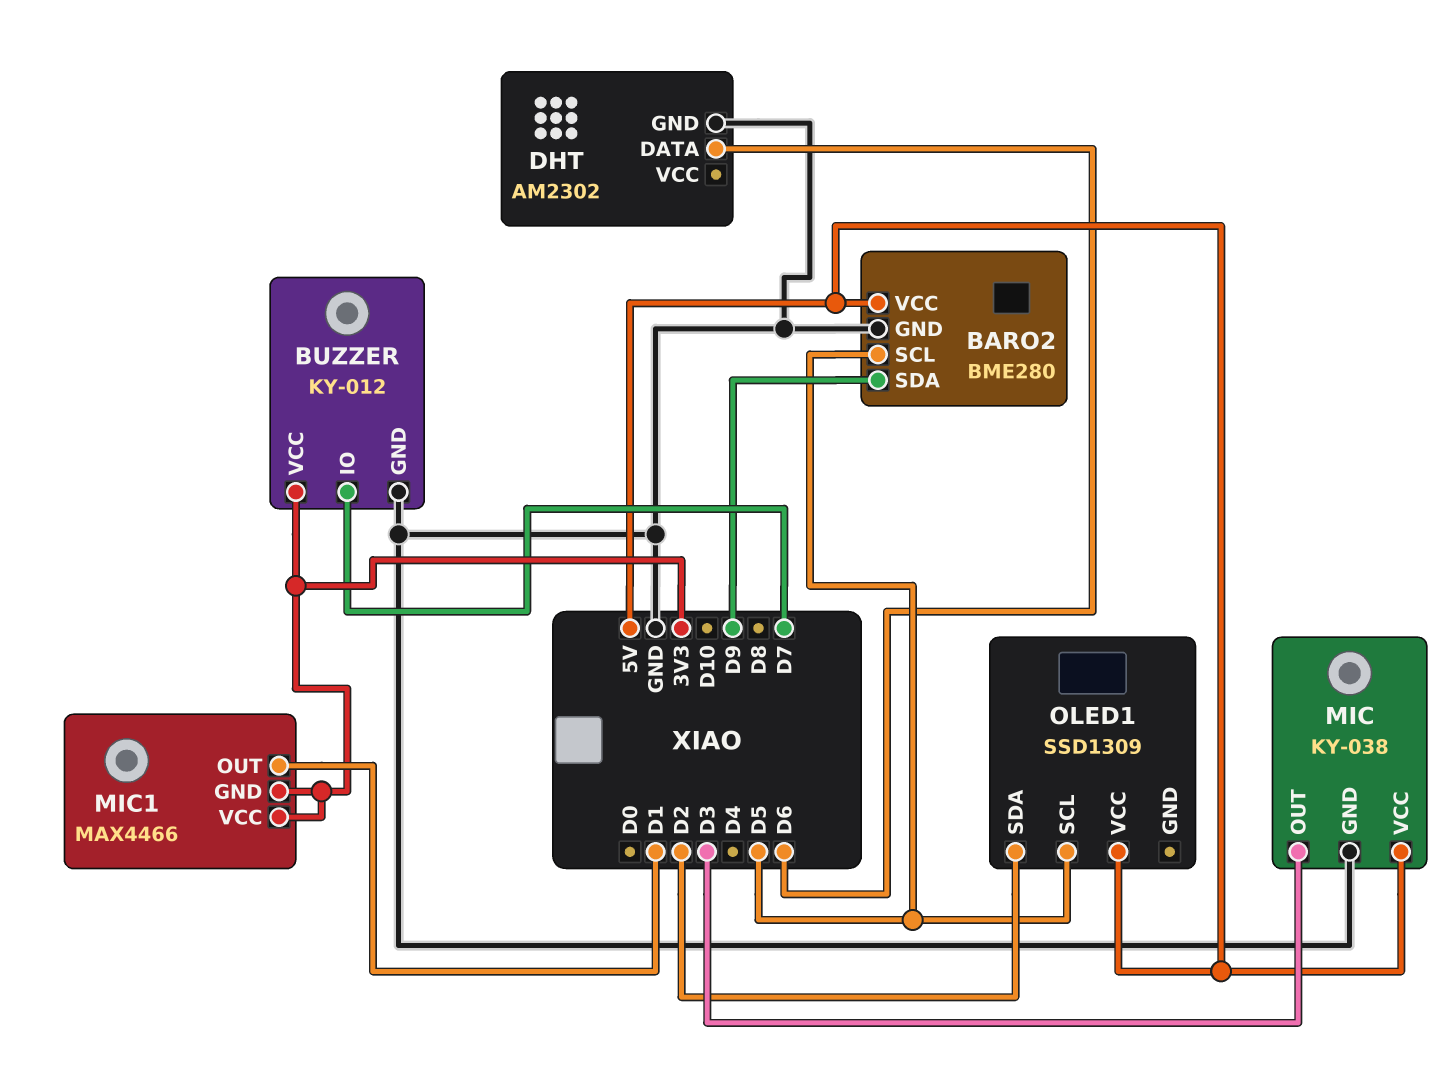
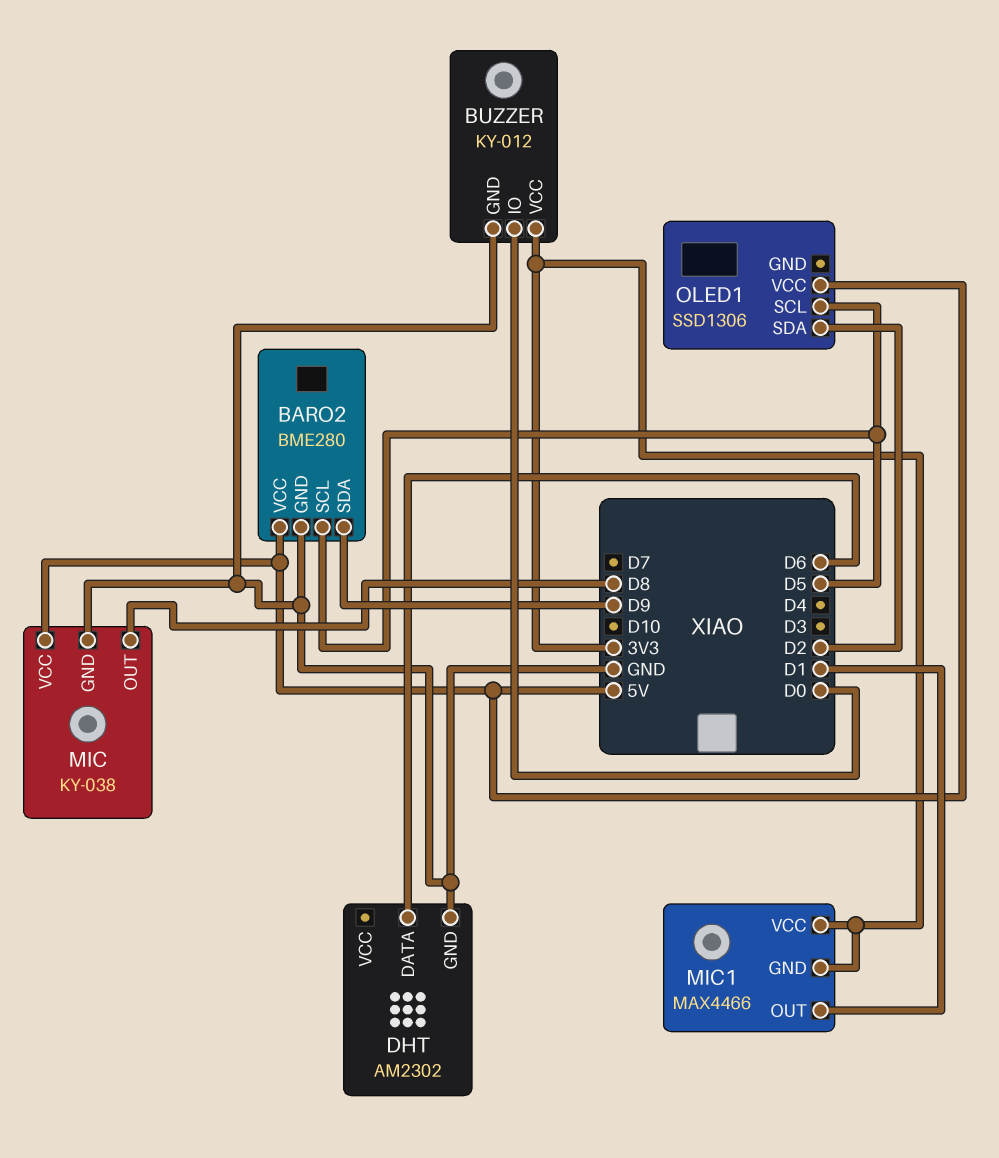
BUZZER pin IO: D7 -> D0
MIC pin OUT: D3 -> D8
OLED1: SSD1309 -> SSD1306

